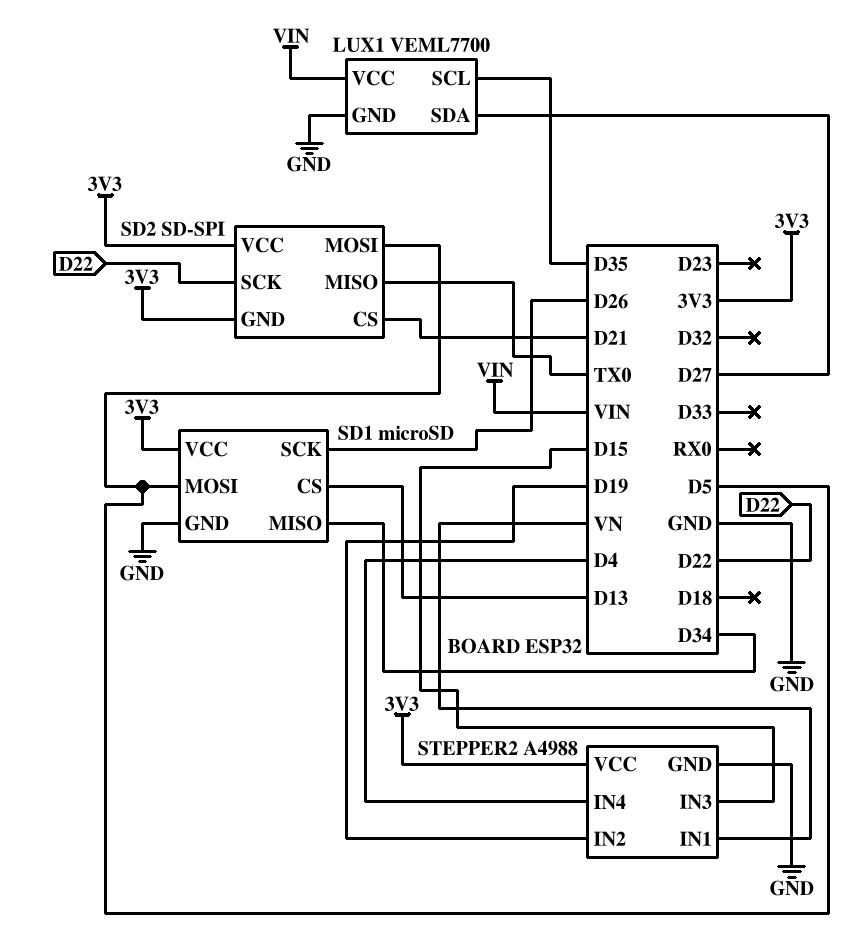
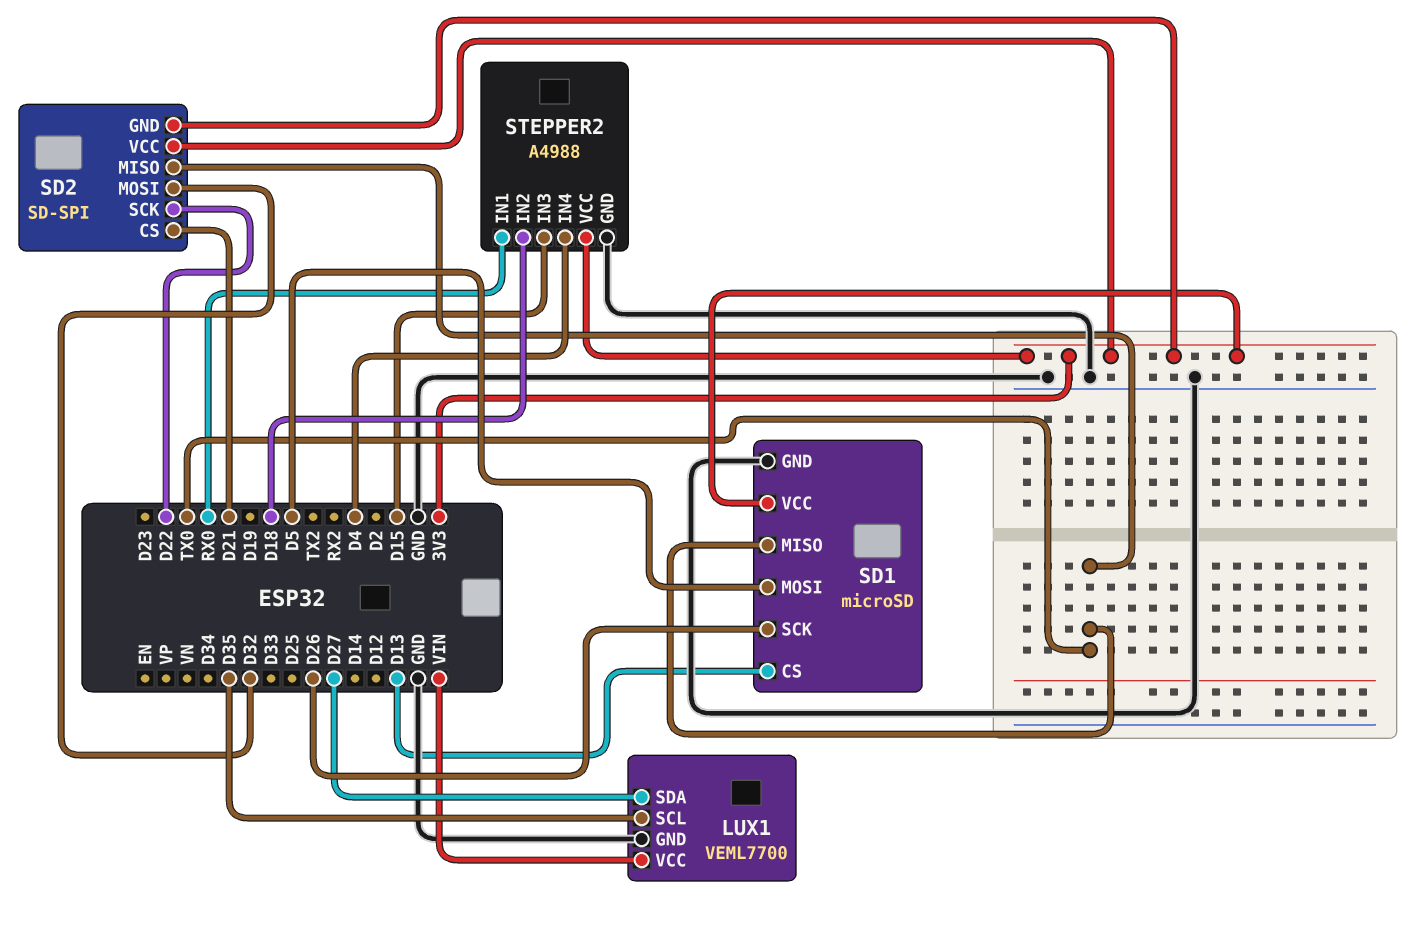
SD1 pin MISO: D34 -> TX0
SD2 pin MOSI: D5 -> D32
STEPPER2 pin IN1: VN -> RX0
STEPPER2 pin IN2: D19 -> D18

